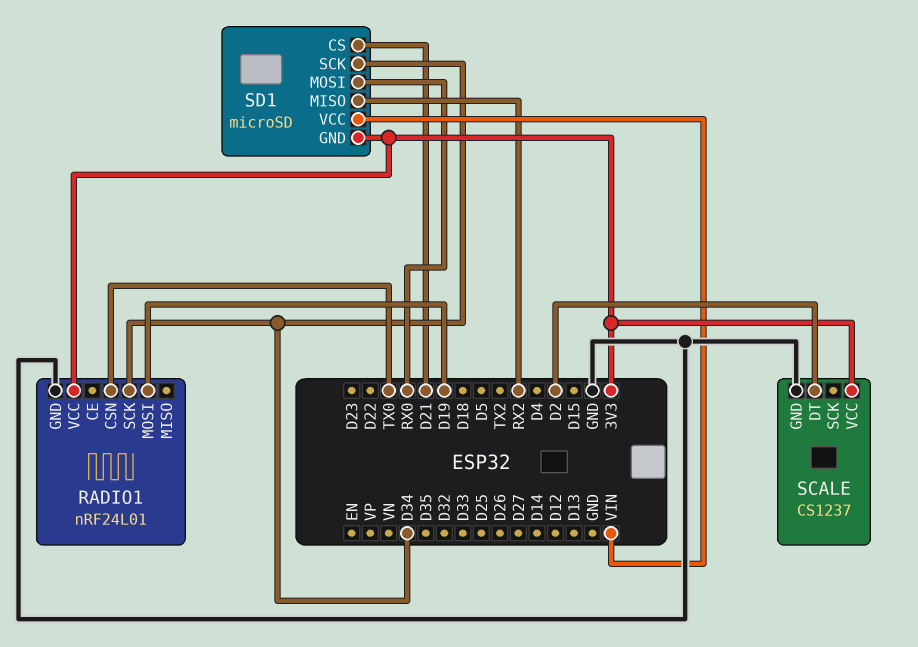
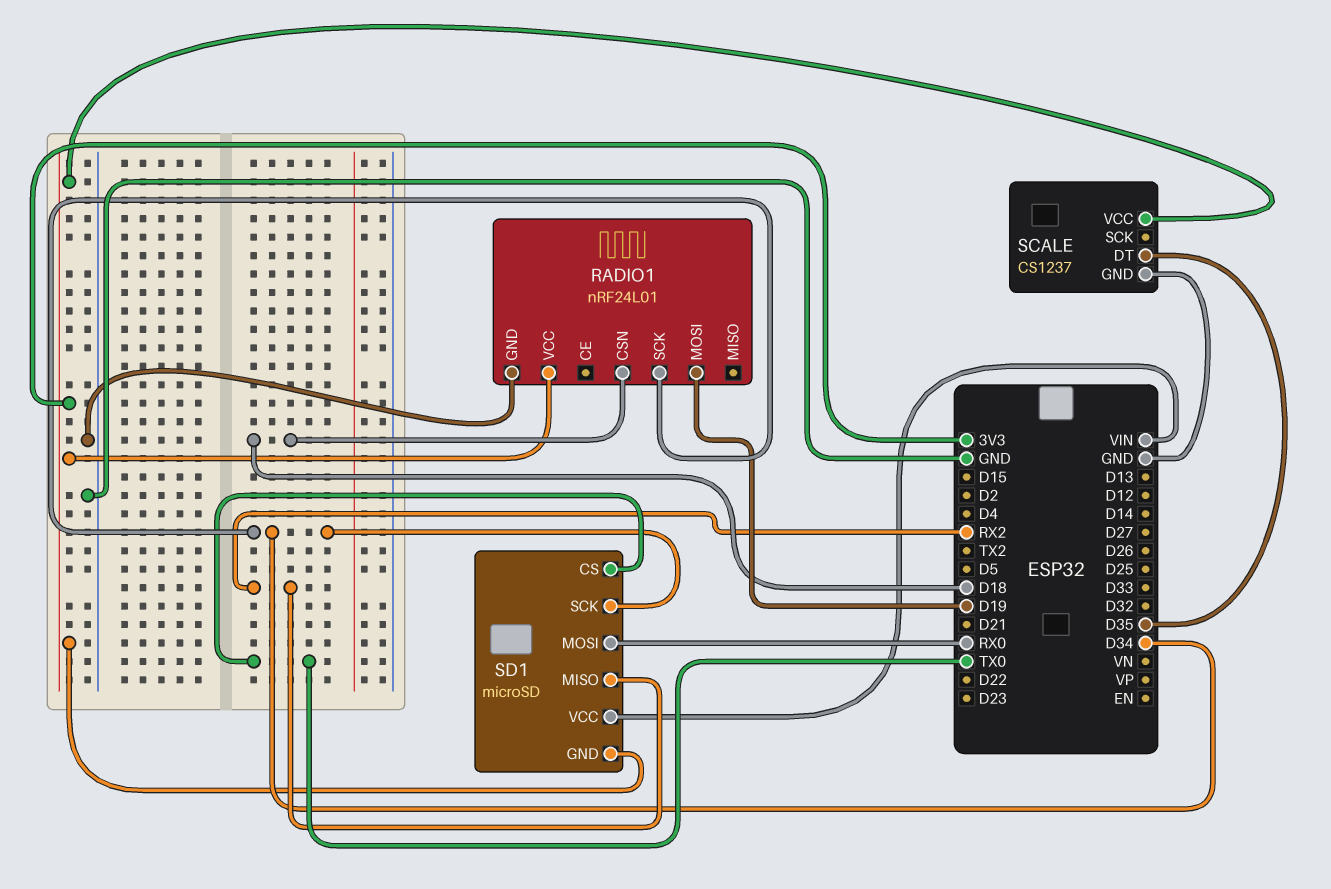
RADIO1 pin CSN: TX0 -> D18
SCALE pin DT: D2 -> D35
SD1 pin CS: D21 -> TX0

